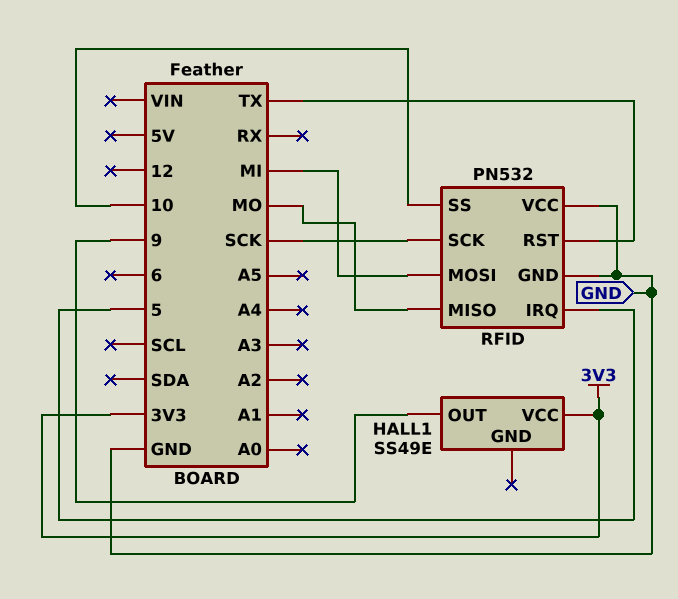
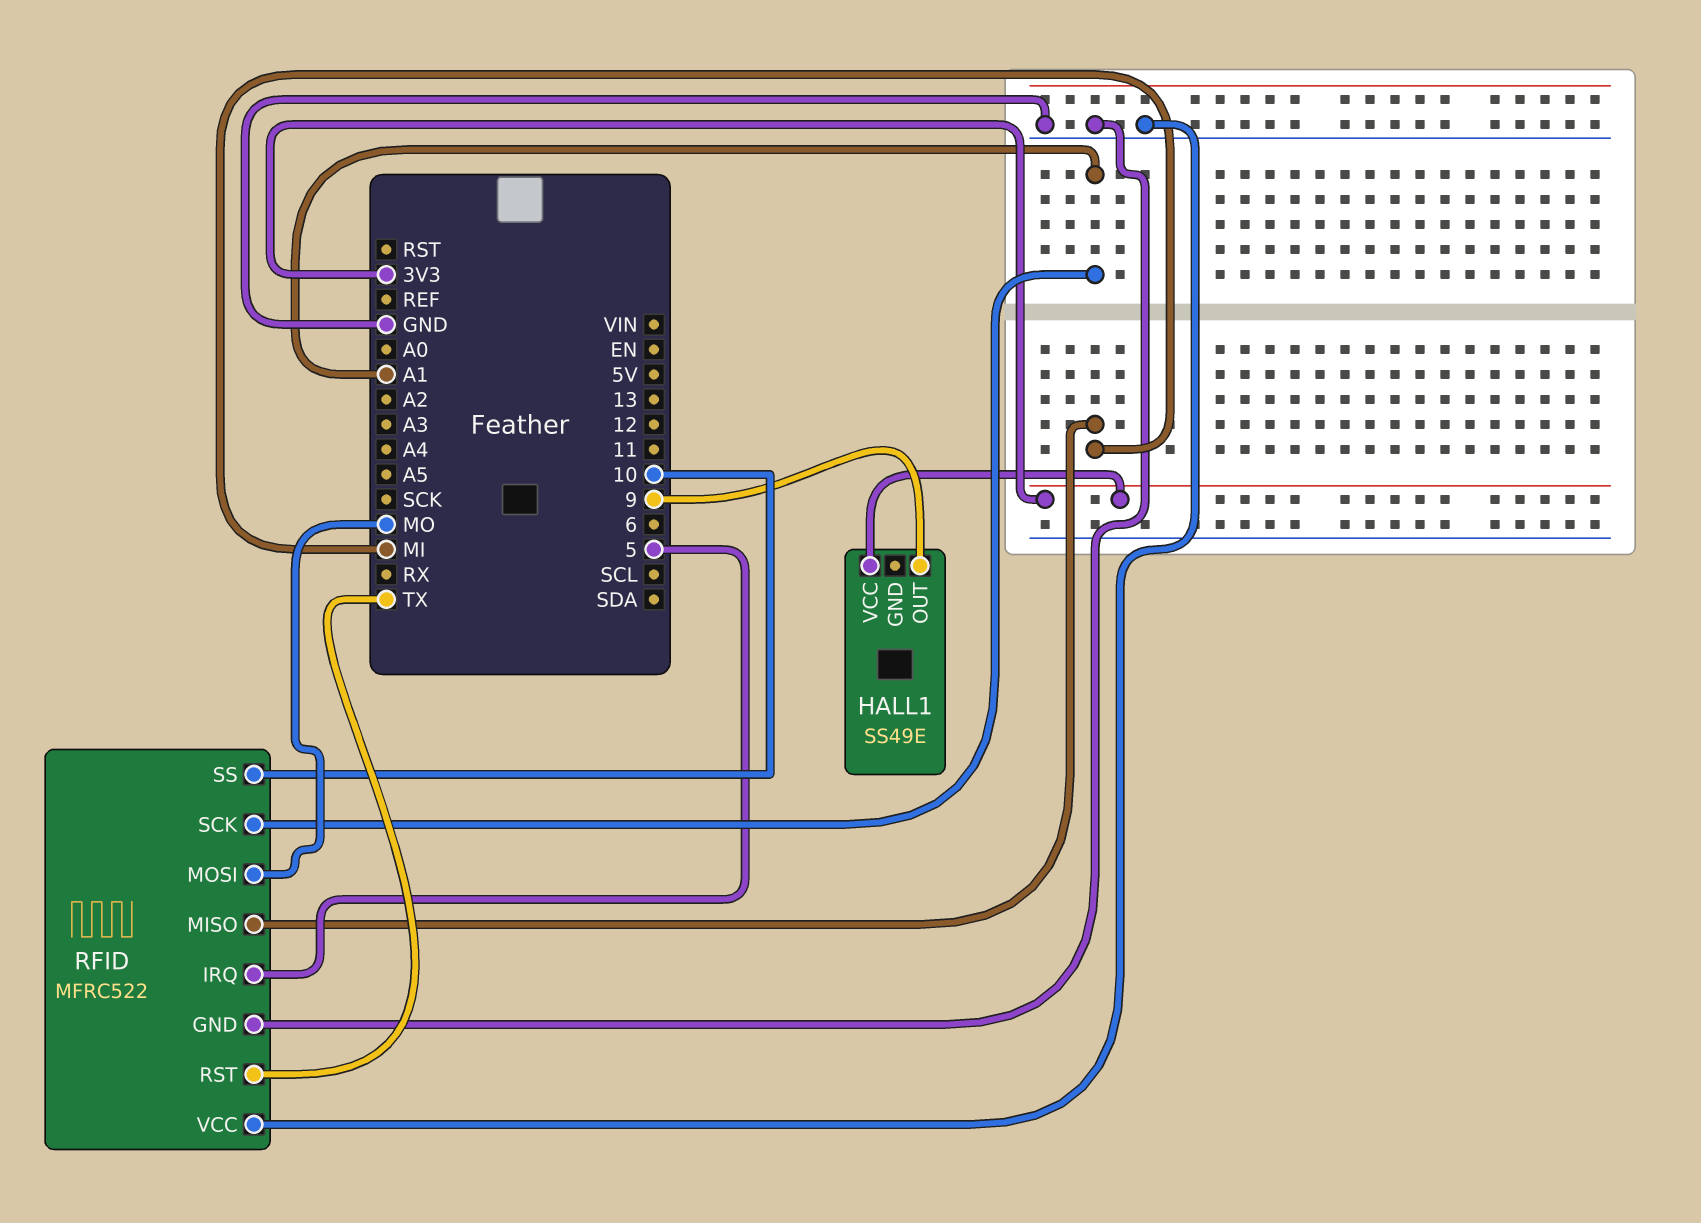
RFID: PN532 -> MFRC522
RFID pin MISO: MO -> MI
RFID pin MOSI: MI -> MO
RFID pin SCK: SCK -> A1

